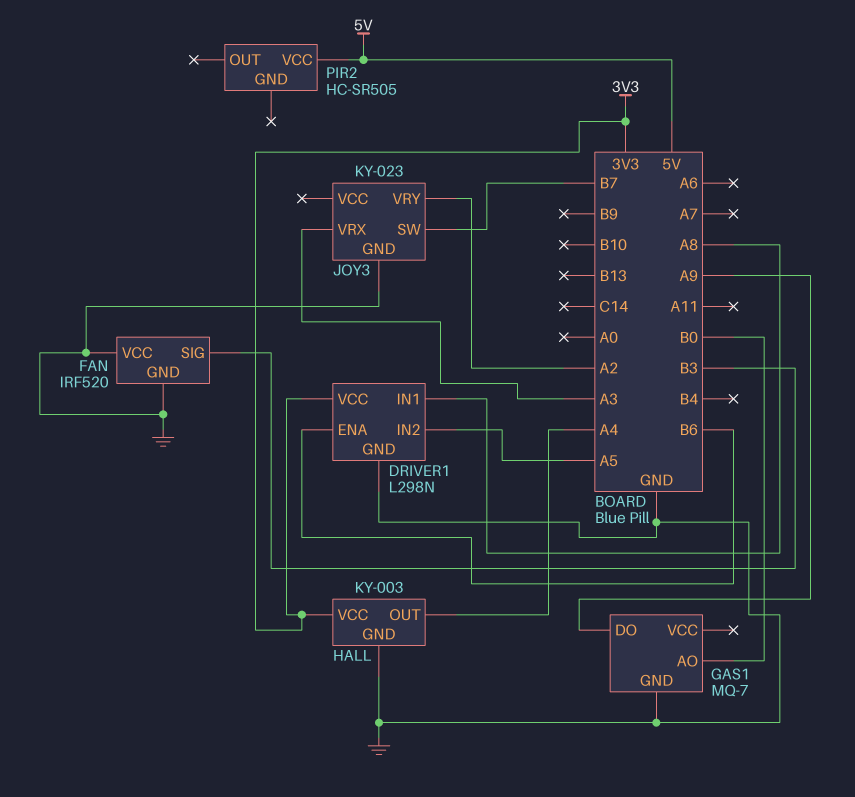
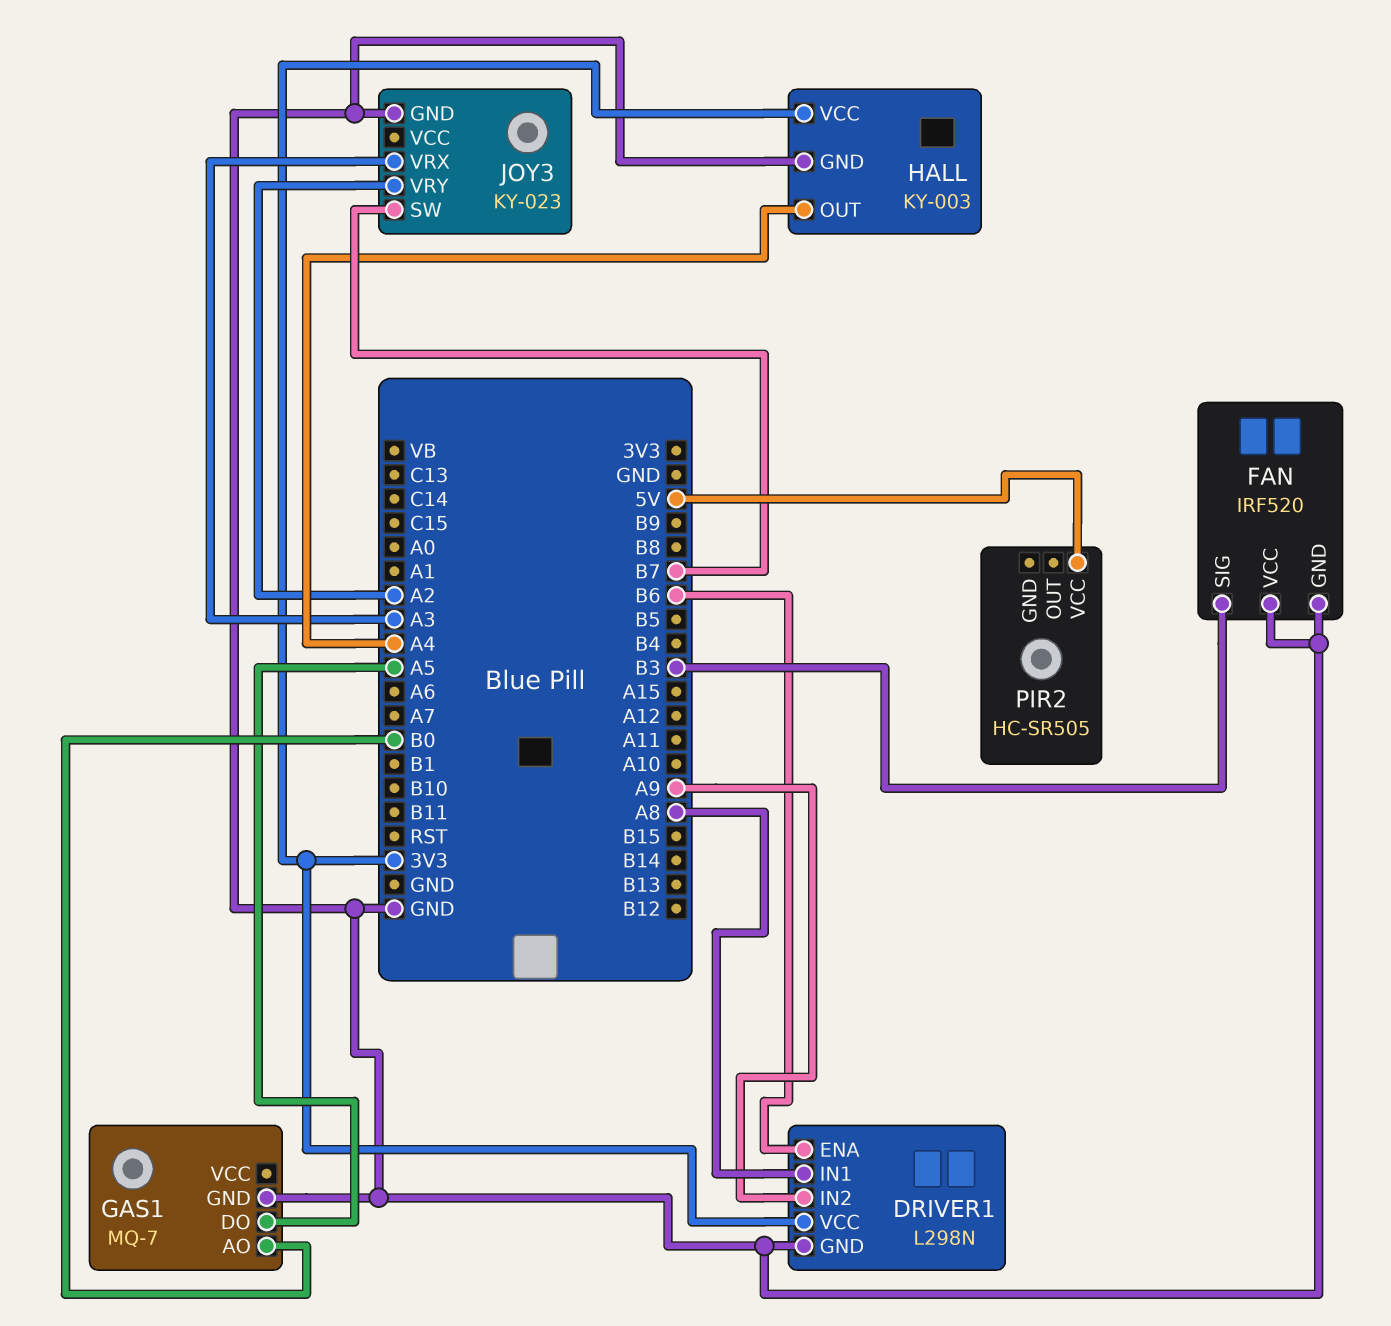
DRIVER1 pin IN2: A5 -> A9
GAS1 pin DO: A9 -> A5

